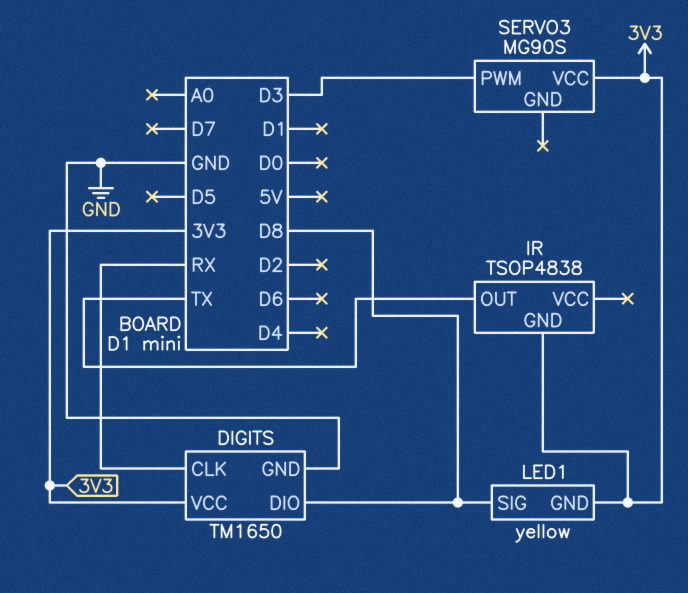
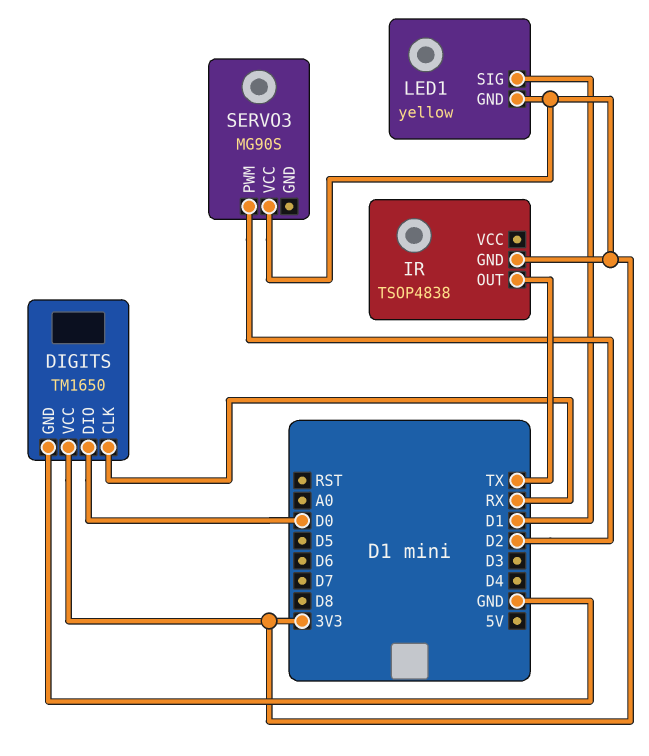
DIGITS pin DIO: D8 -> D0
LED1 pin SIG: D8 -> D1
SERVO3 pin PWM: D3 -> D2

